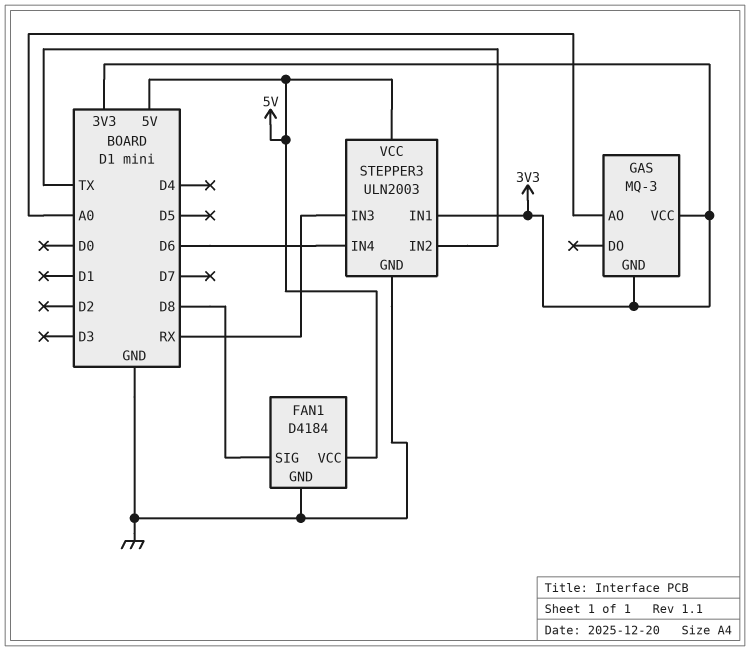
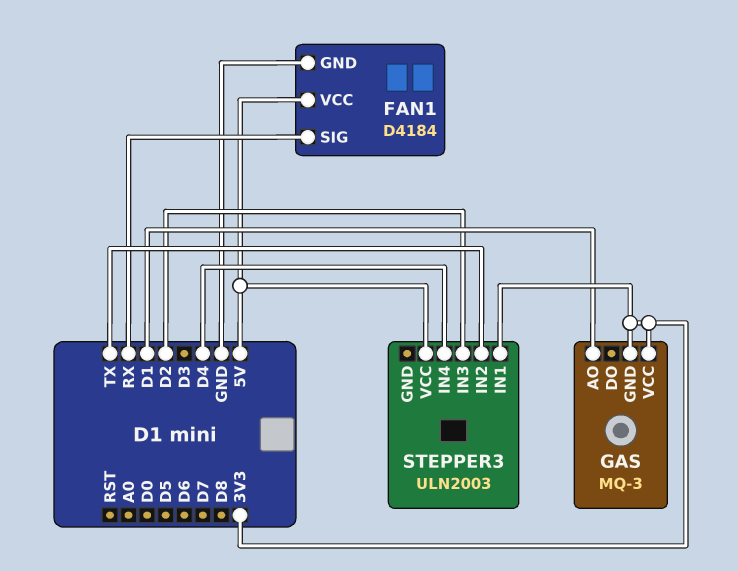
FAN1 pin SIG: D8 -> RX
GAS pin AO: A0 -> D1
STEPPER3 pin GND: GND -> none
STEPPER3 pin IN3: RX -> D2
STEPPER3 pin IN4: D6 -> D4

